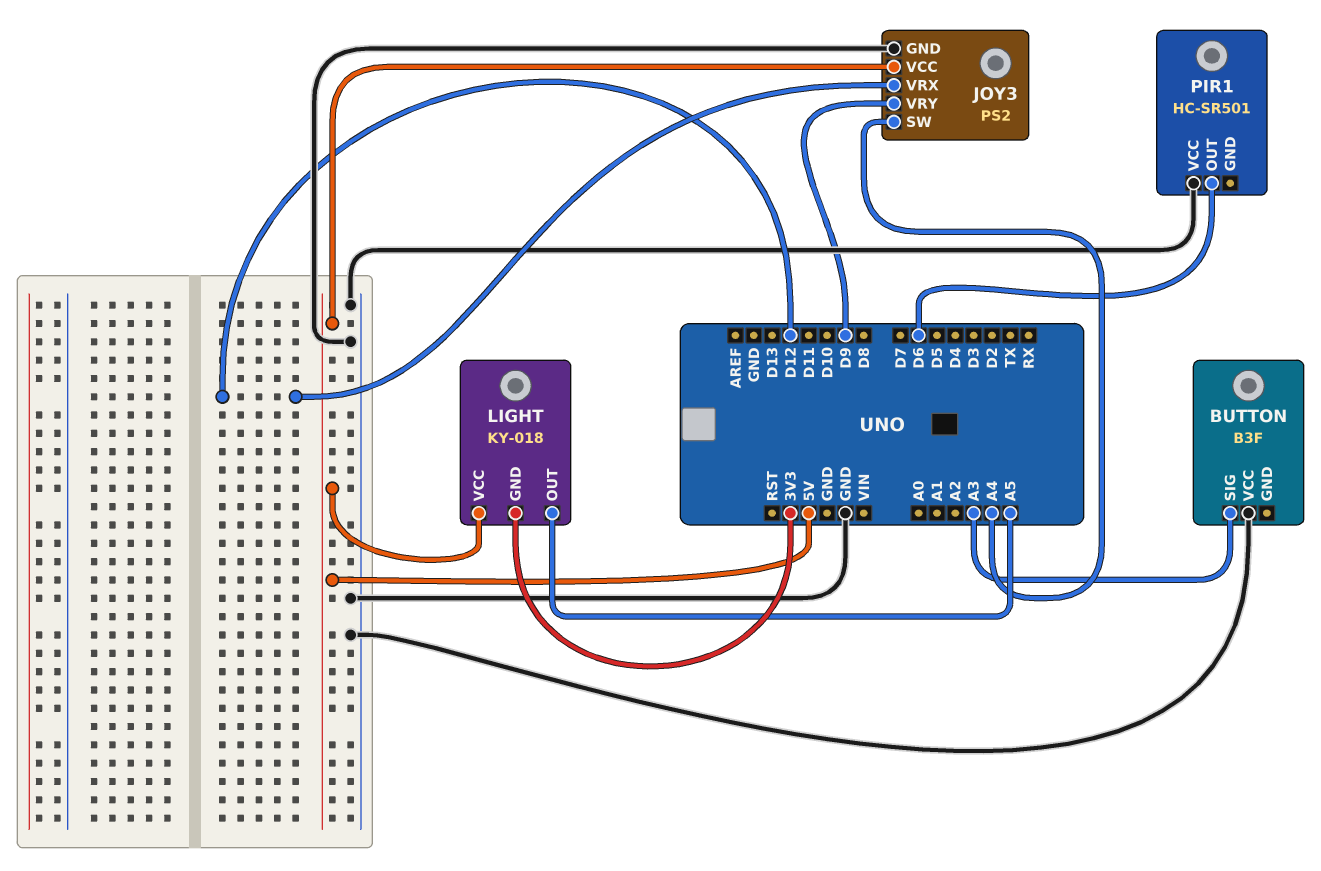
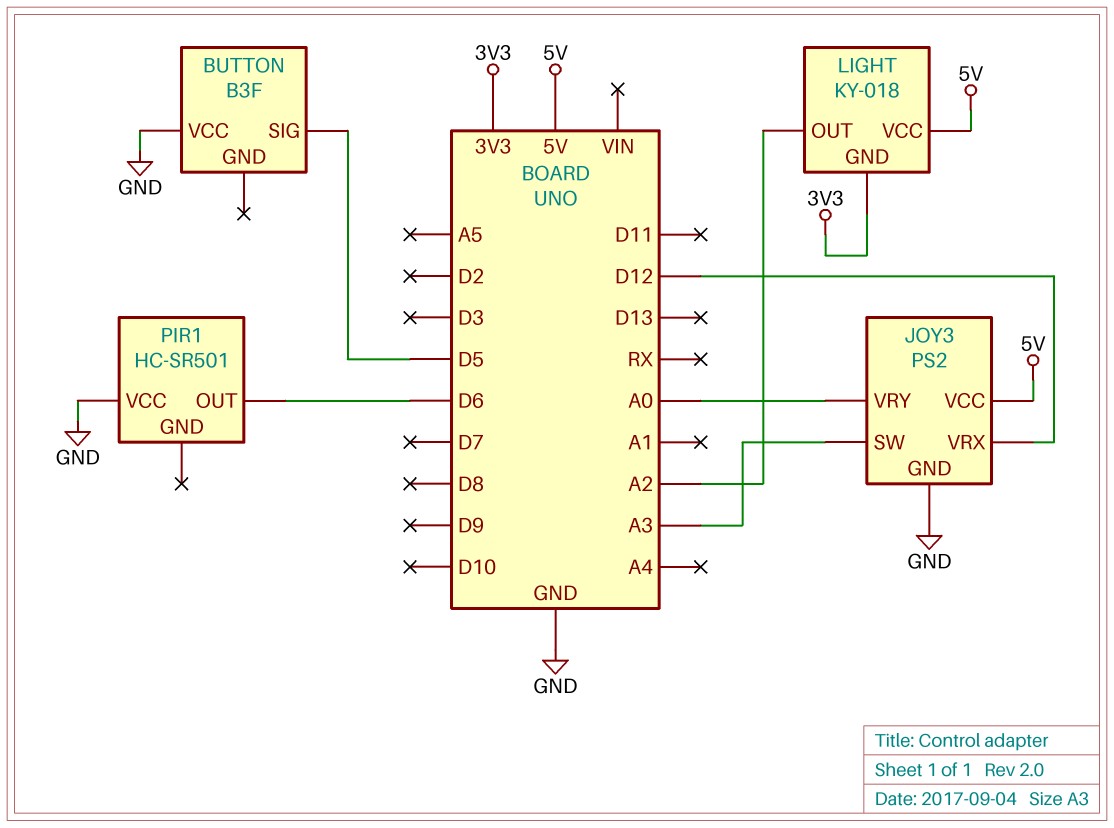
BUTTON pin SIG: A3 -> D5
JOY3 pin SW: A4 -> A3
JOY3 pin VRY: D9 -> A0
LIGHT pin OUT: A5 -> A2

